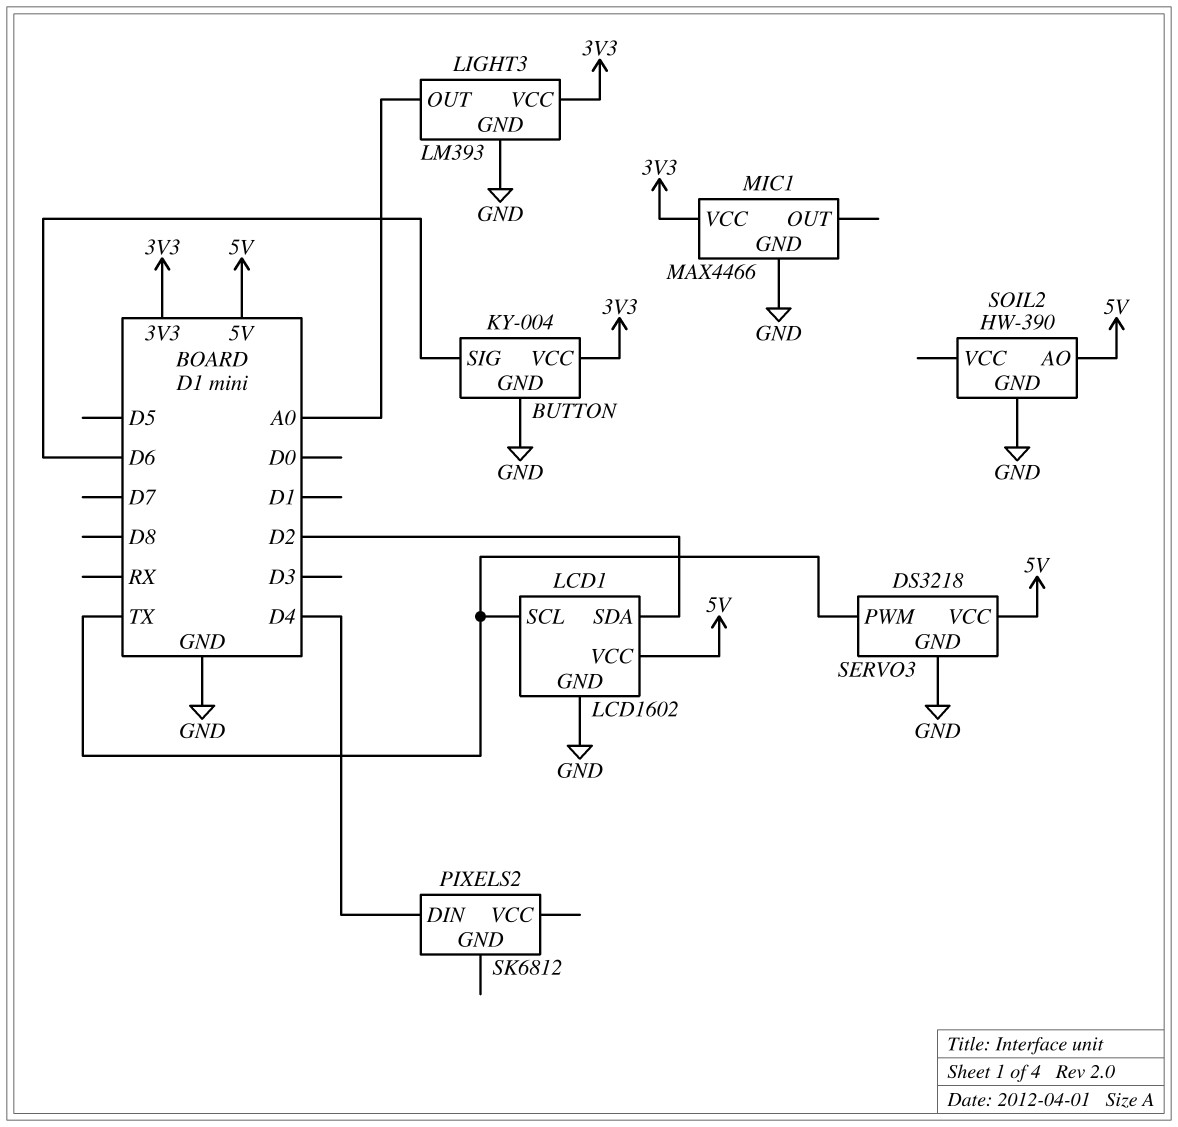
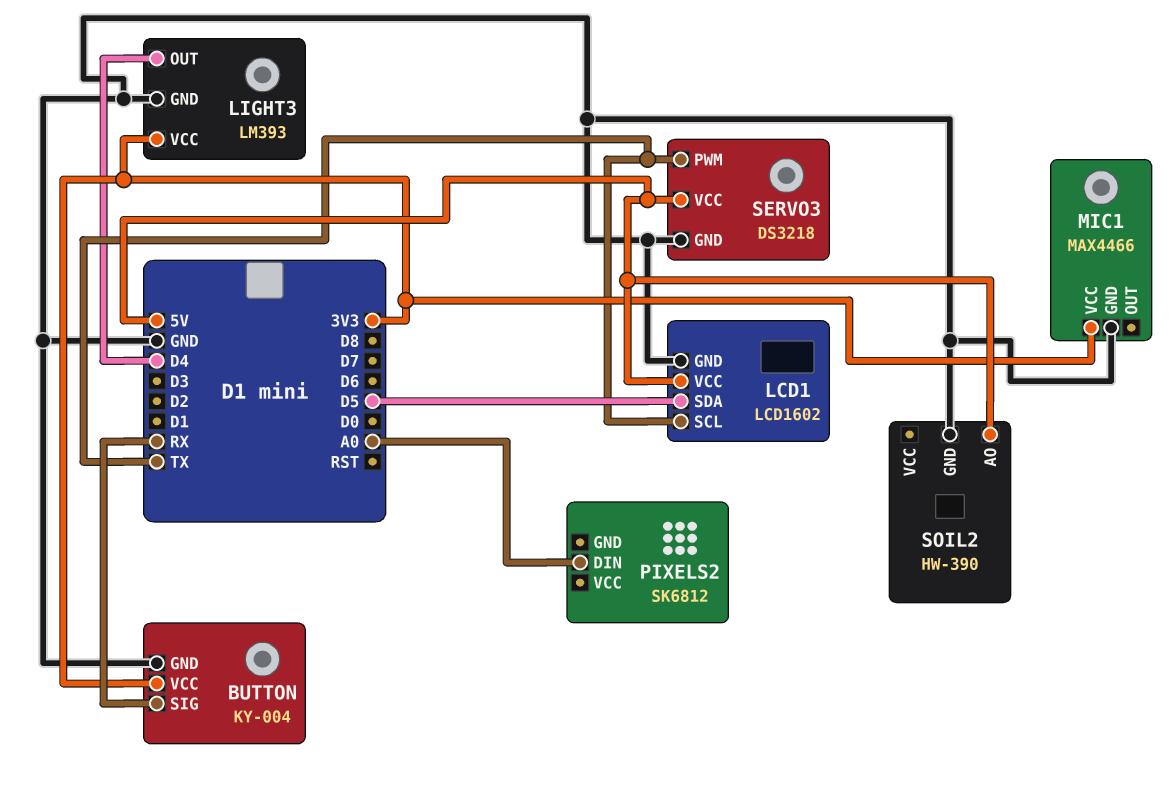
BUTTON pin SIG: D6 -> RX
LCD1 pin SDA: D2 -> D5
LIGHT3 pin OUT: A0 -> D4
PIXELS2 pin DIN: D4 -> A0

